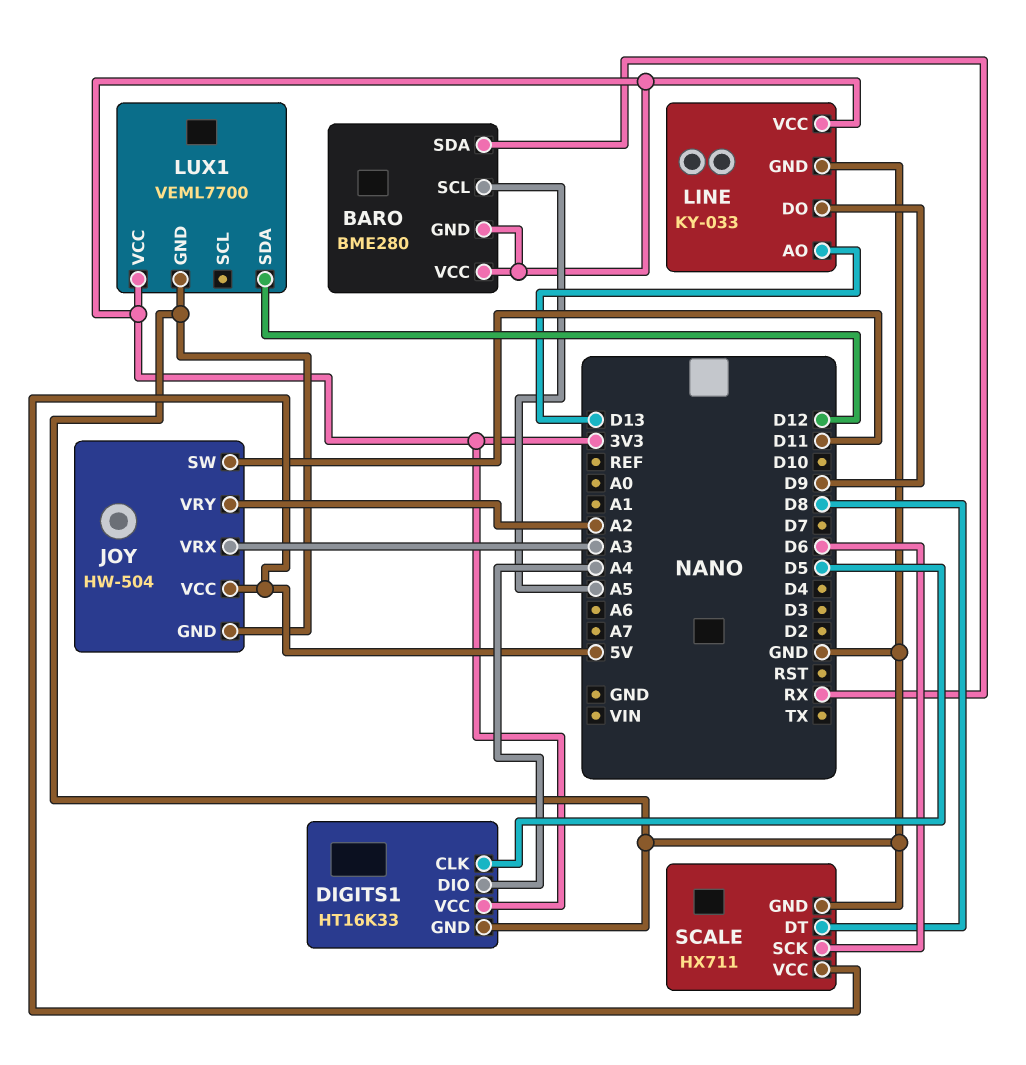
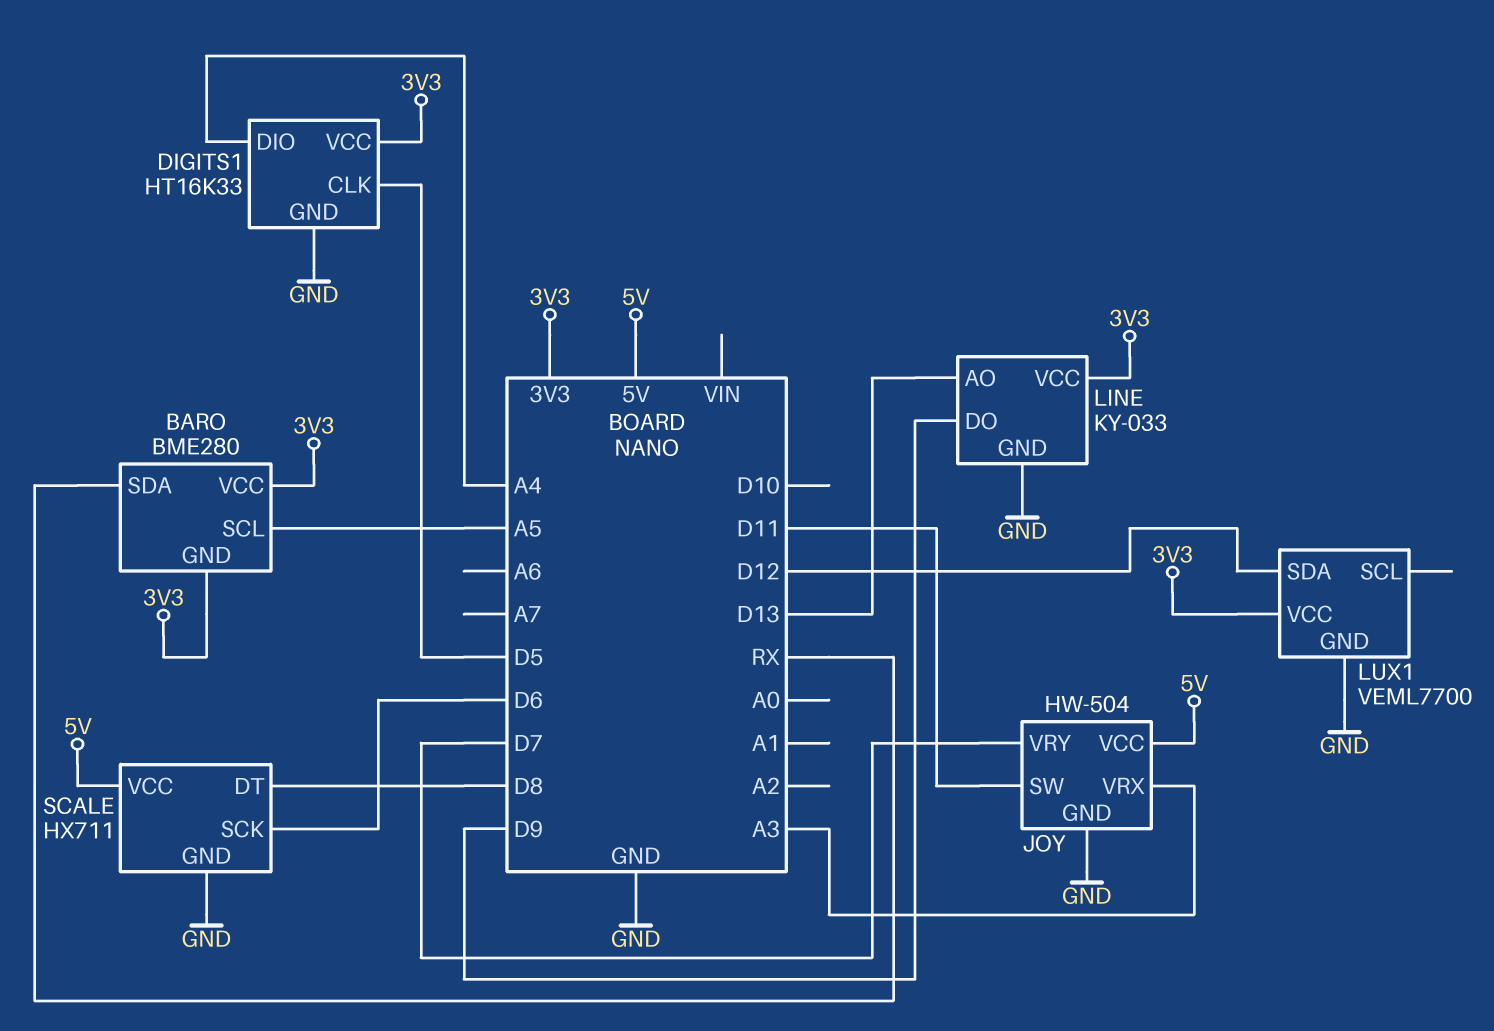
JOY pin VRY: A2 -> D7

